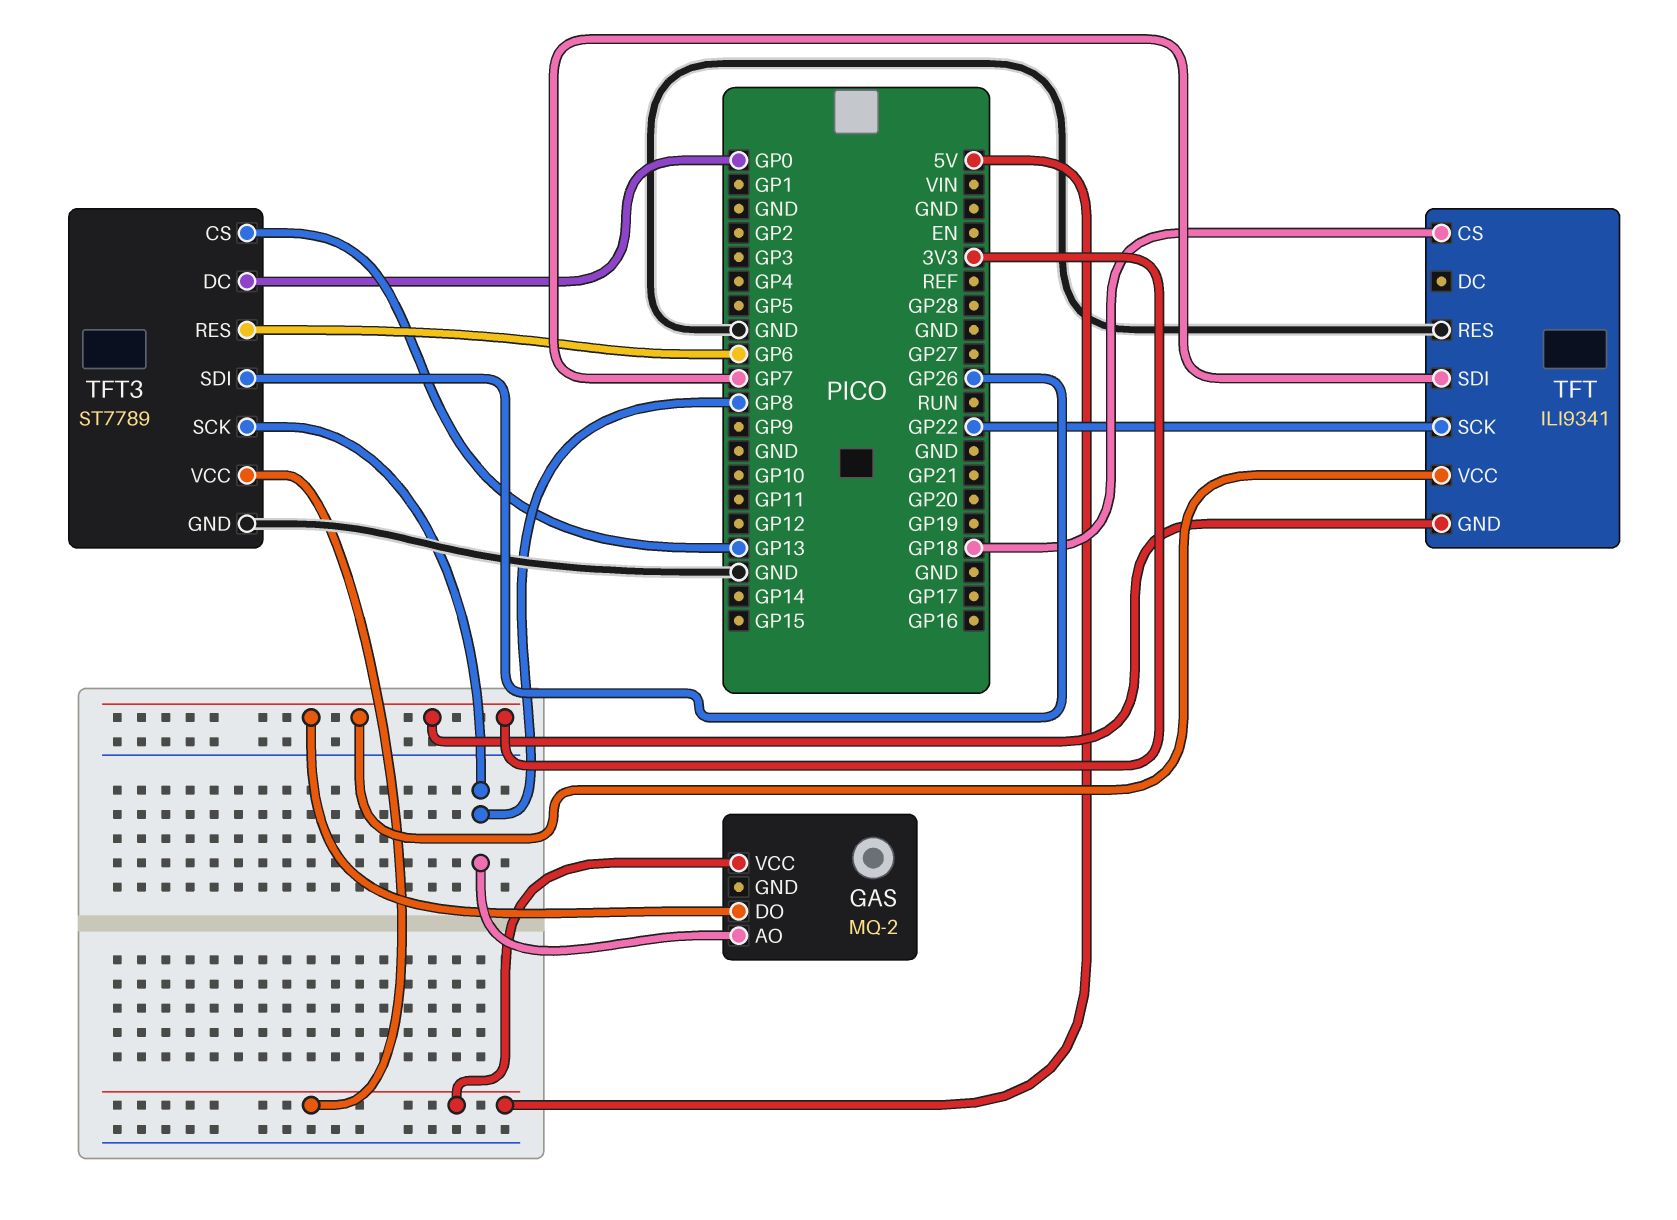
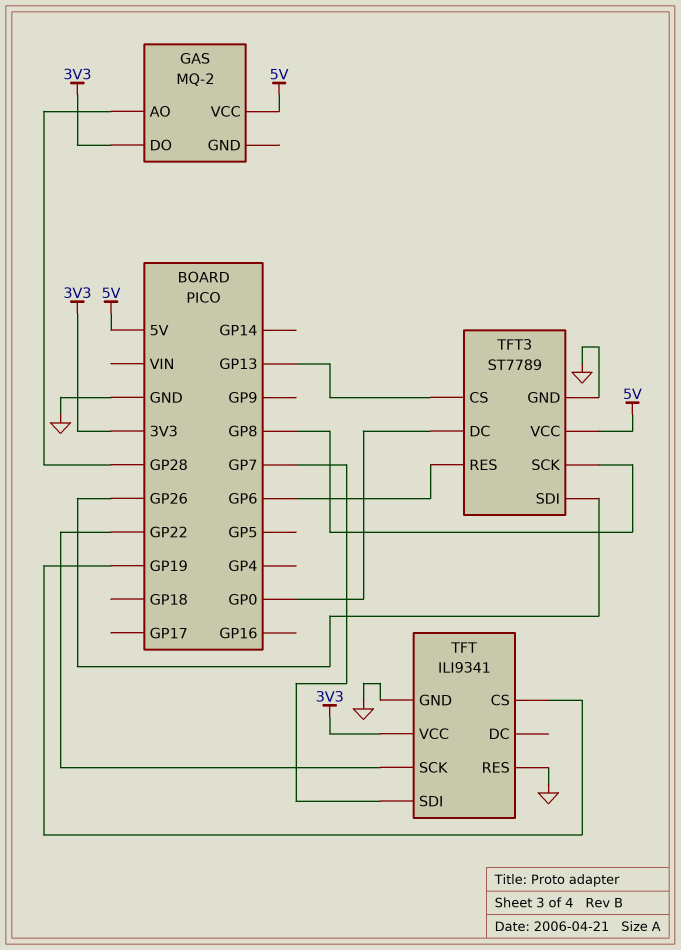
GAS pin AO: GP8 -> GP28
TFT pin CS: GP18 -> GP19
TFT pin GND: 3V3 -> GND

